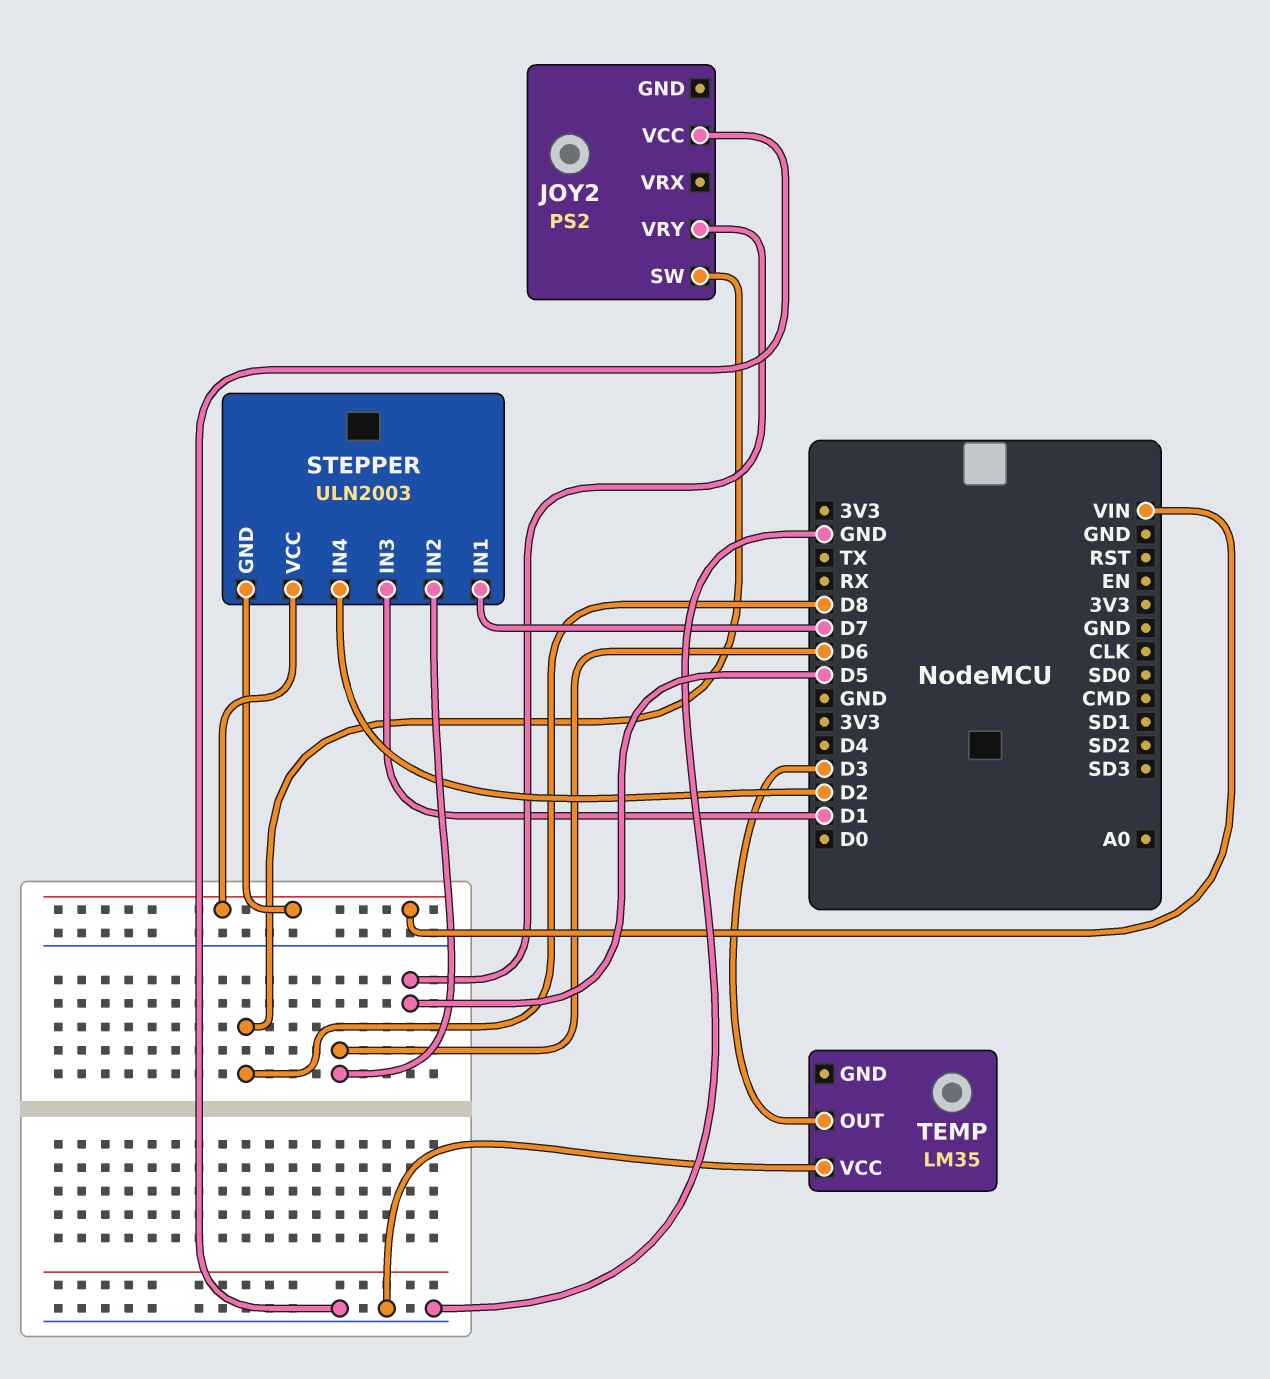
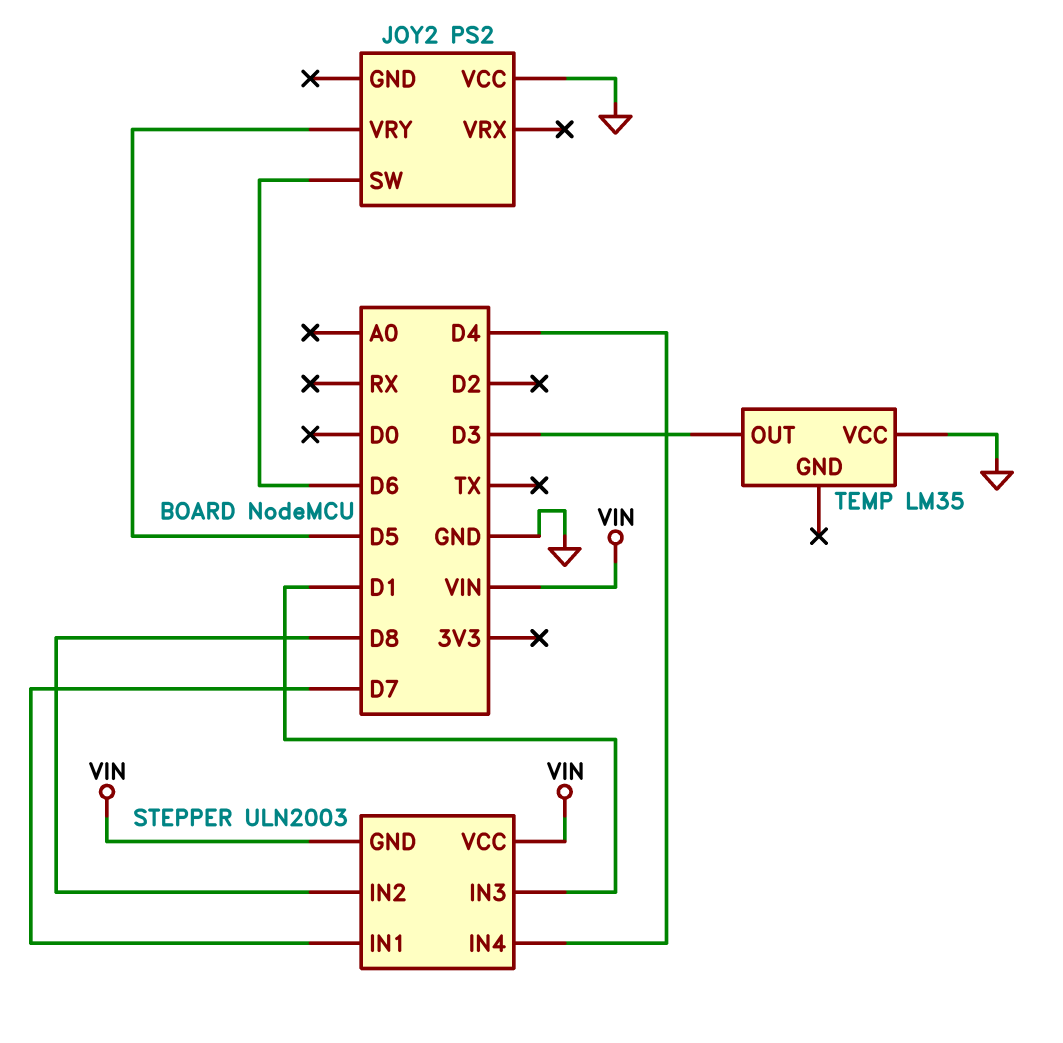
JOY2 pin SW: D8 -> D6
STEPPER pin IN2: D6 -> D8
STEPPER pin IN4: D2 -> D4

